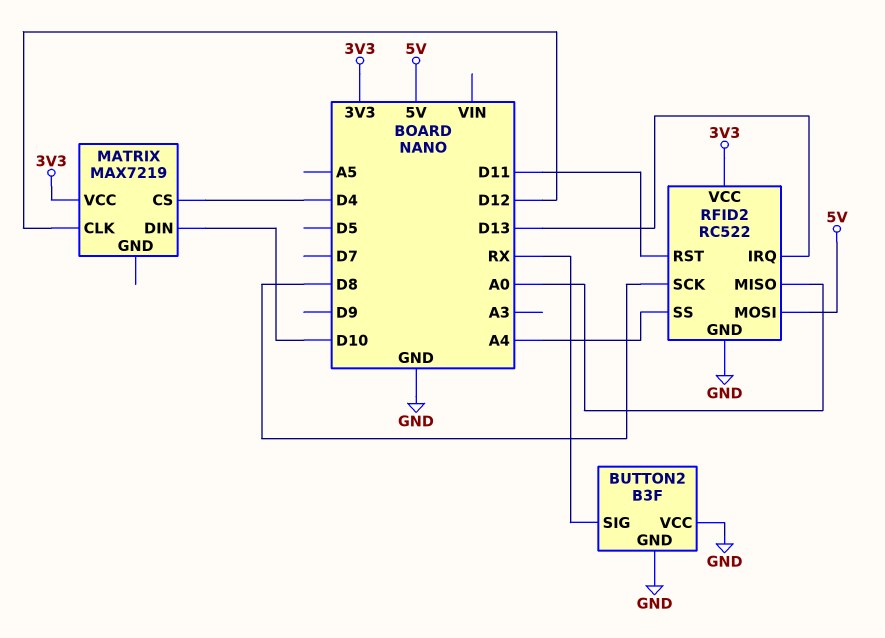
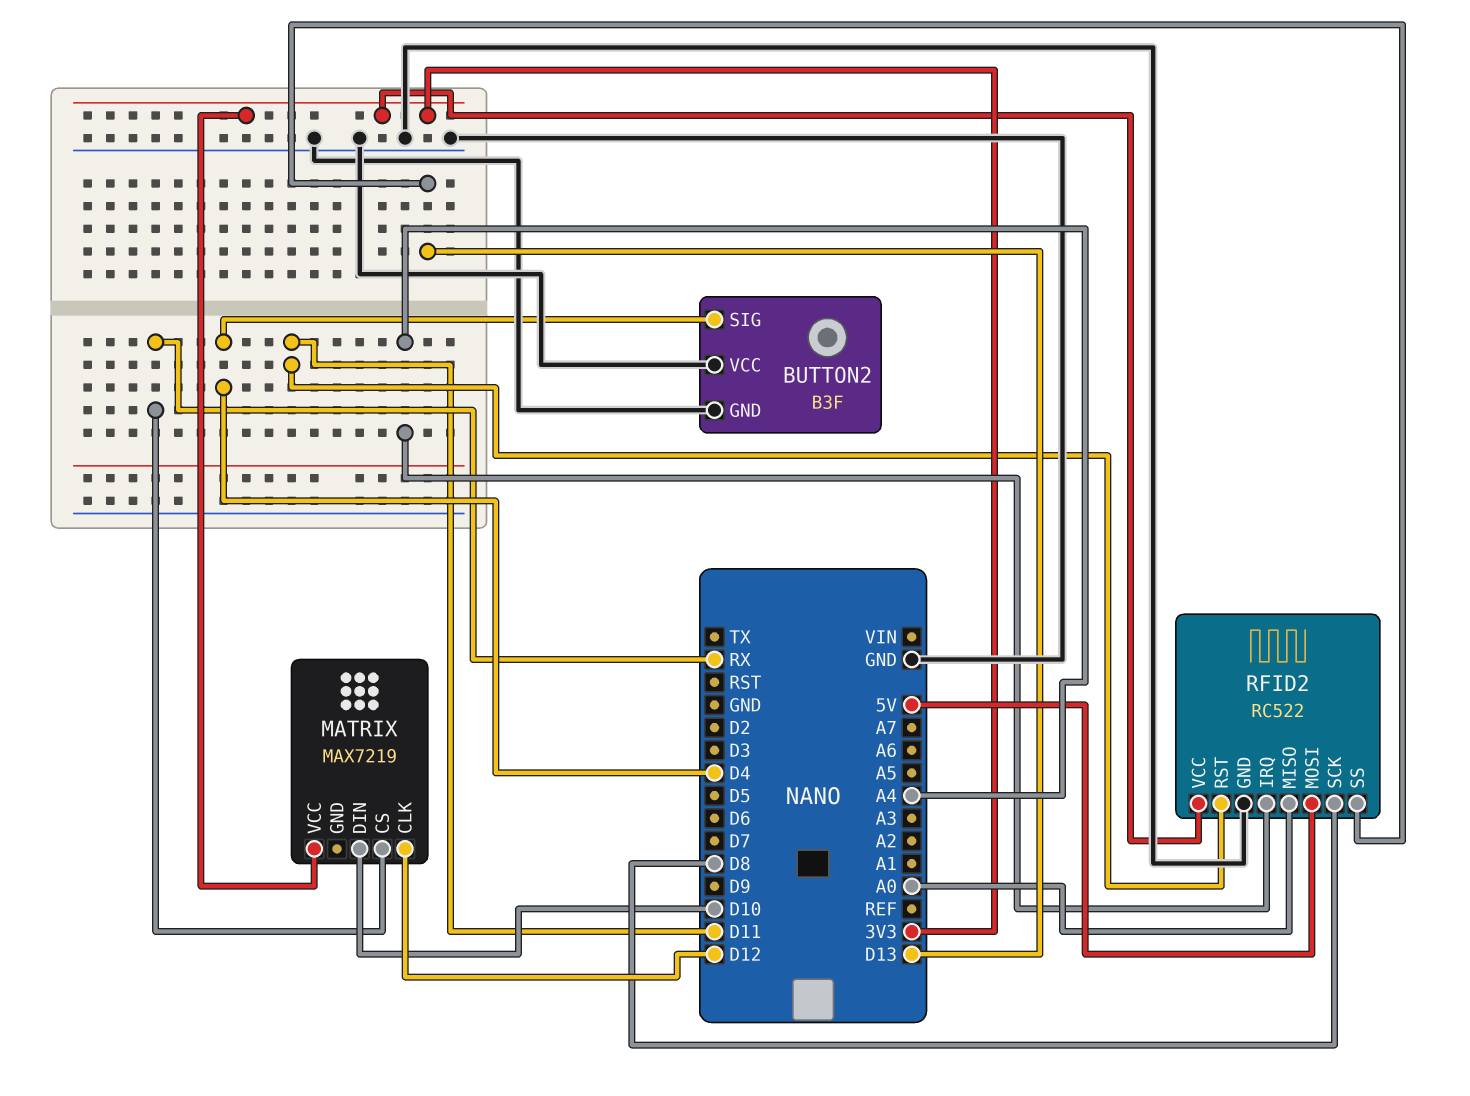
BUTTON2 pin SIG: RX -> D4
MATRIX pin CS: D4 -> RX
RFID2 pin IRQ: D13 -> A4
RFID2 pin SS: A4 -> D13

